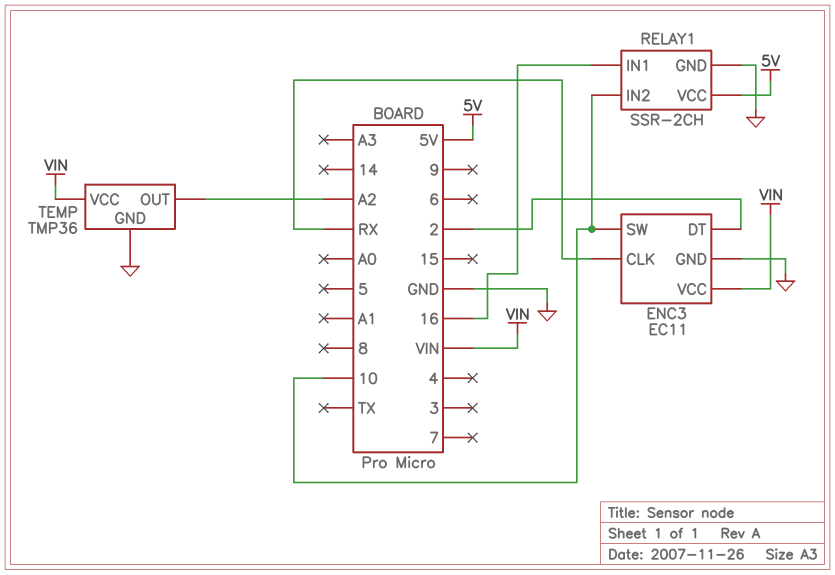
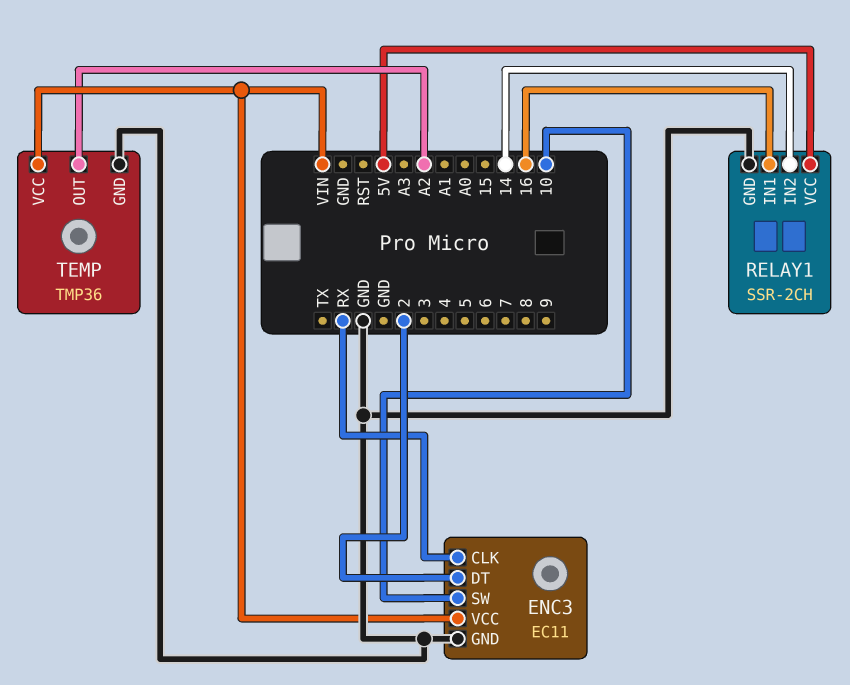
RELAY1 pin IN2: 10 -> 14

